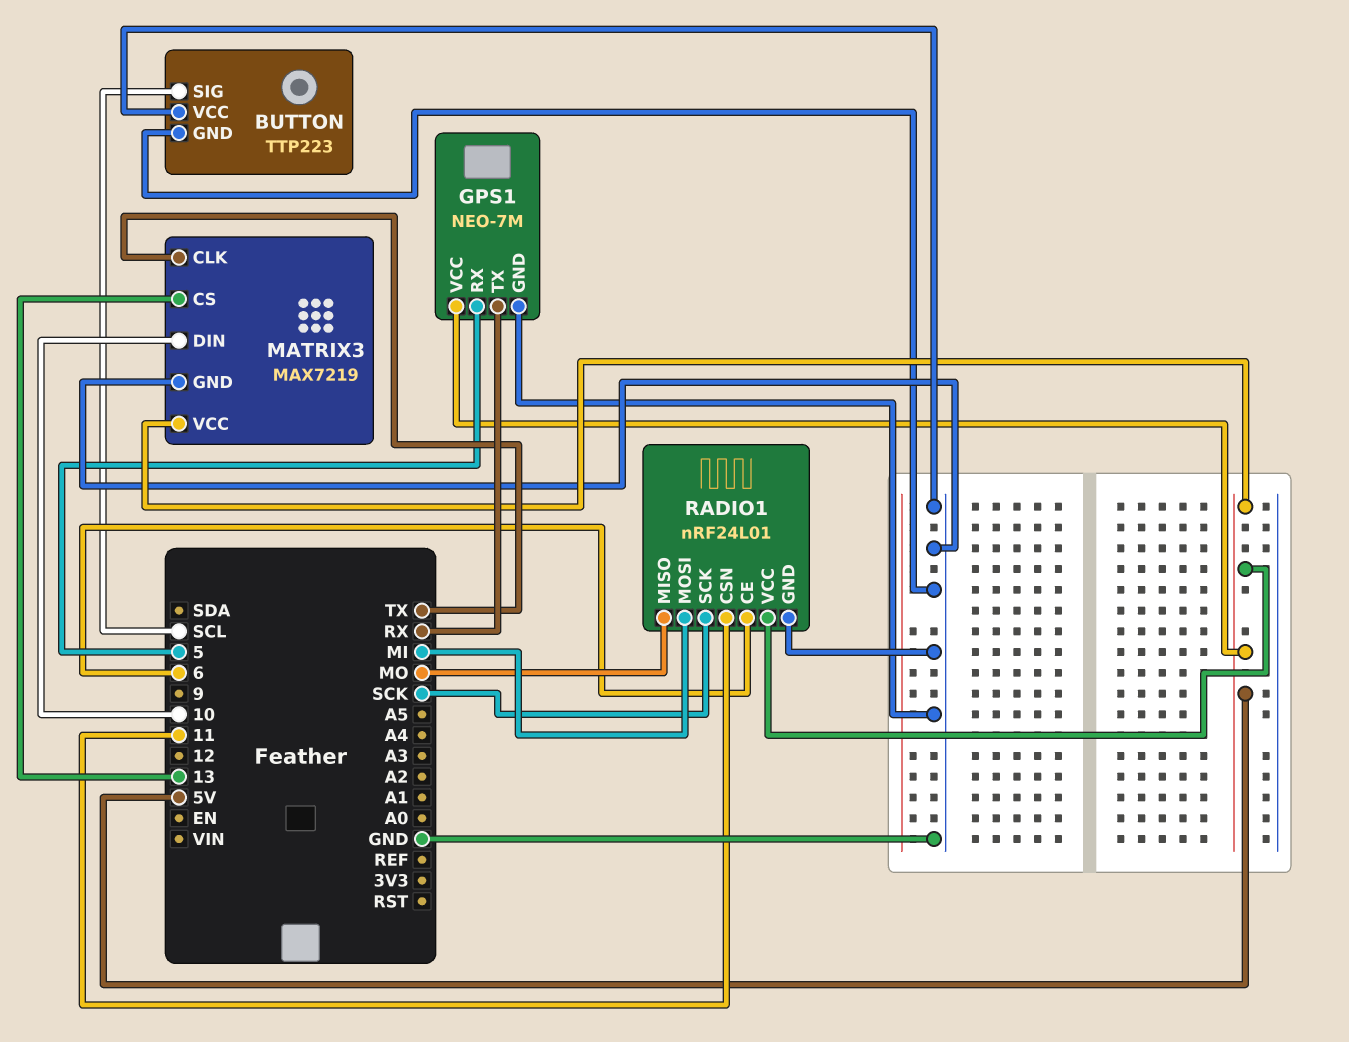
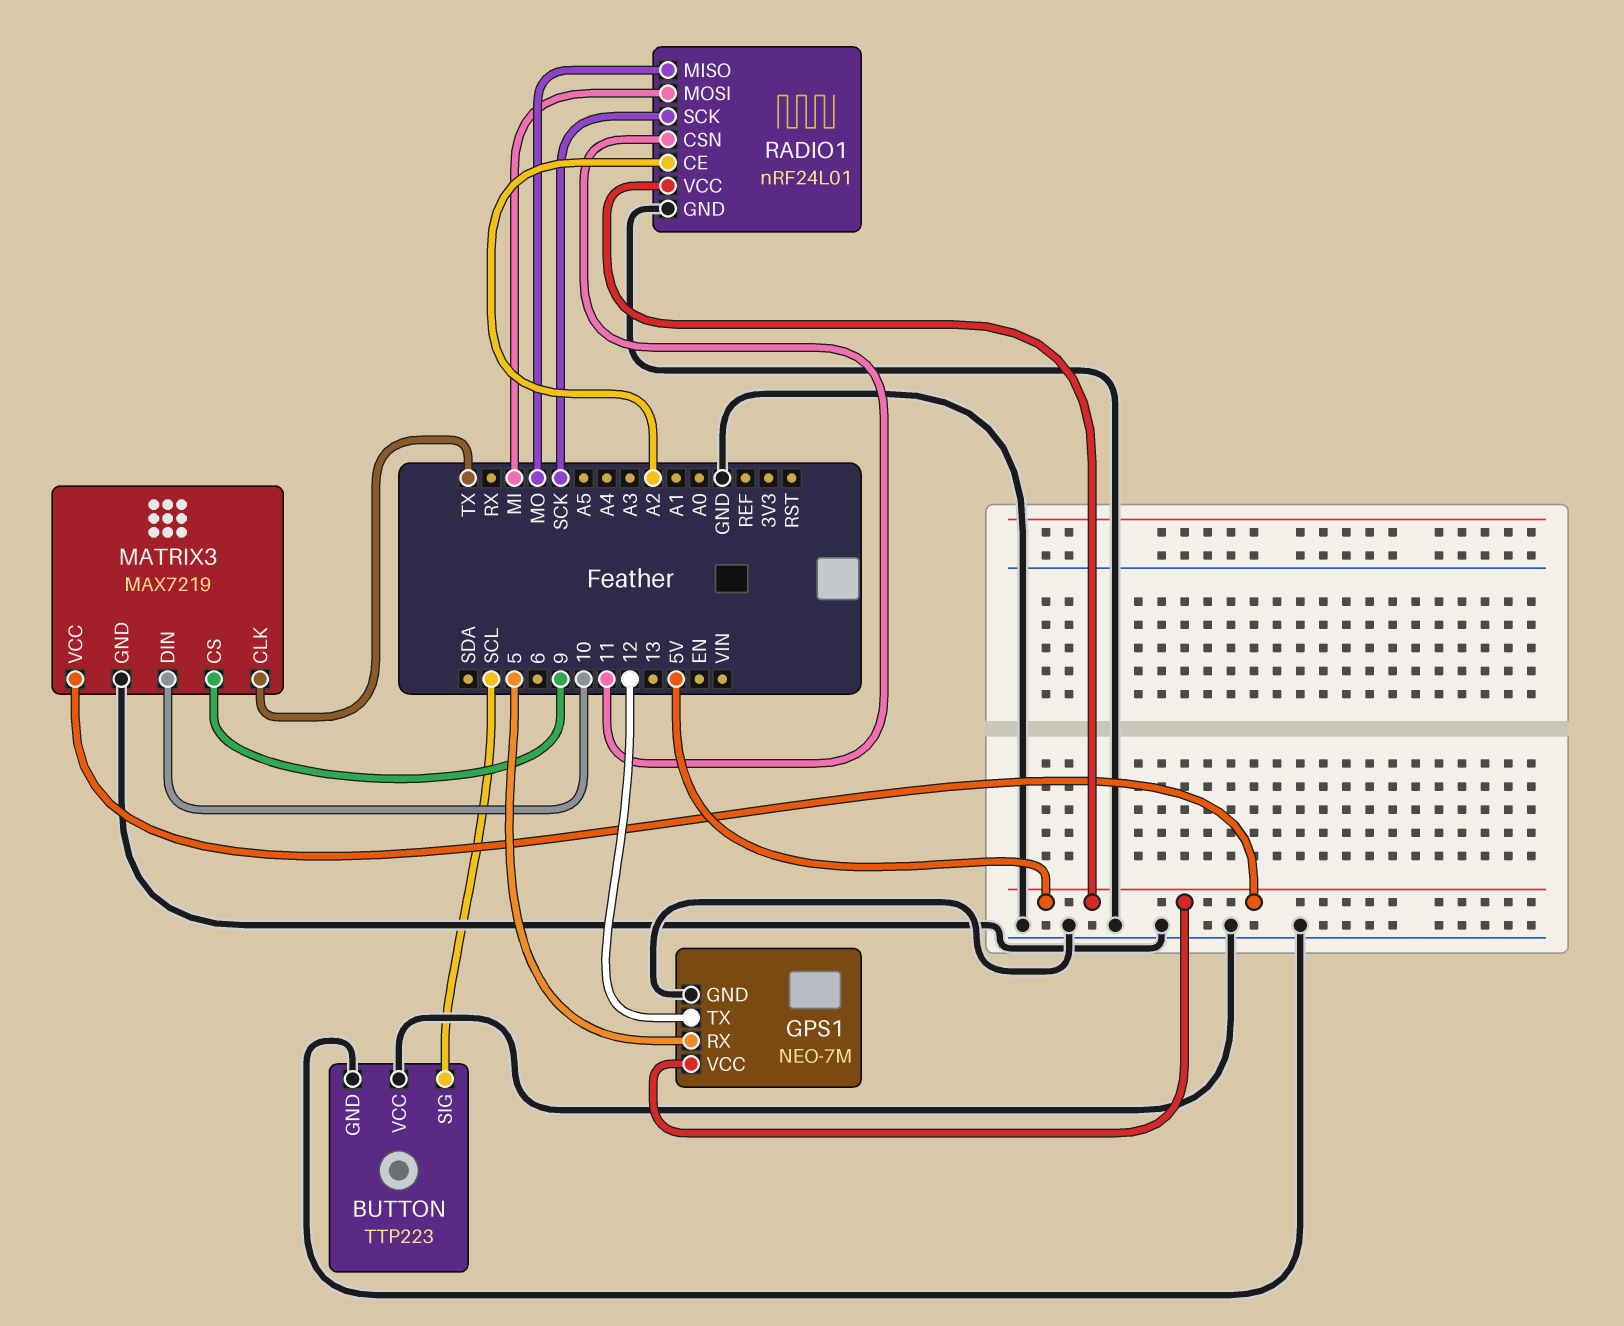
GPS1 pin TX: RX -> 12
MATRIX3 pin CS: 13 -> 9
RADIO1 pin CE: 6 -> A2

